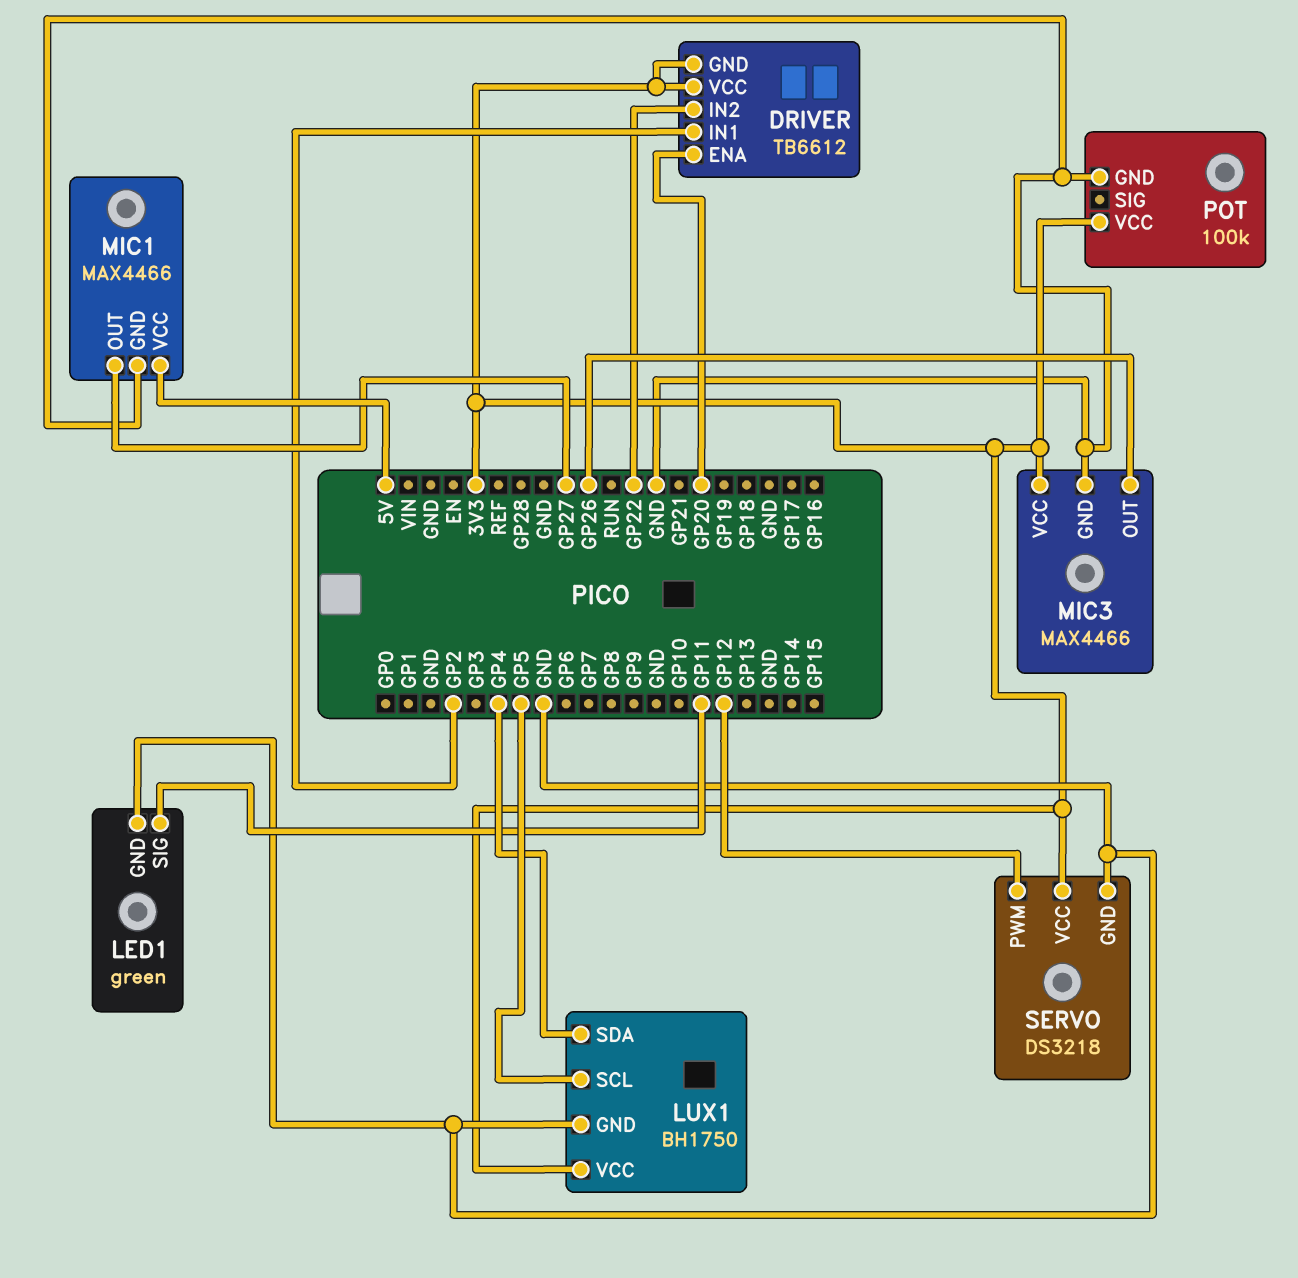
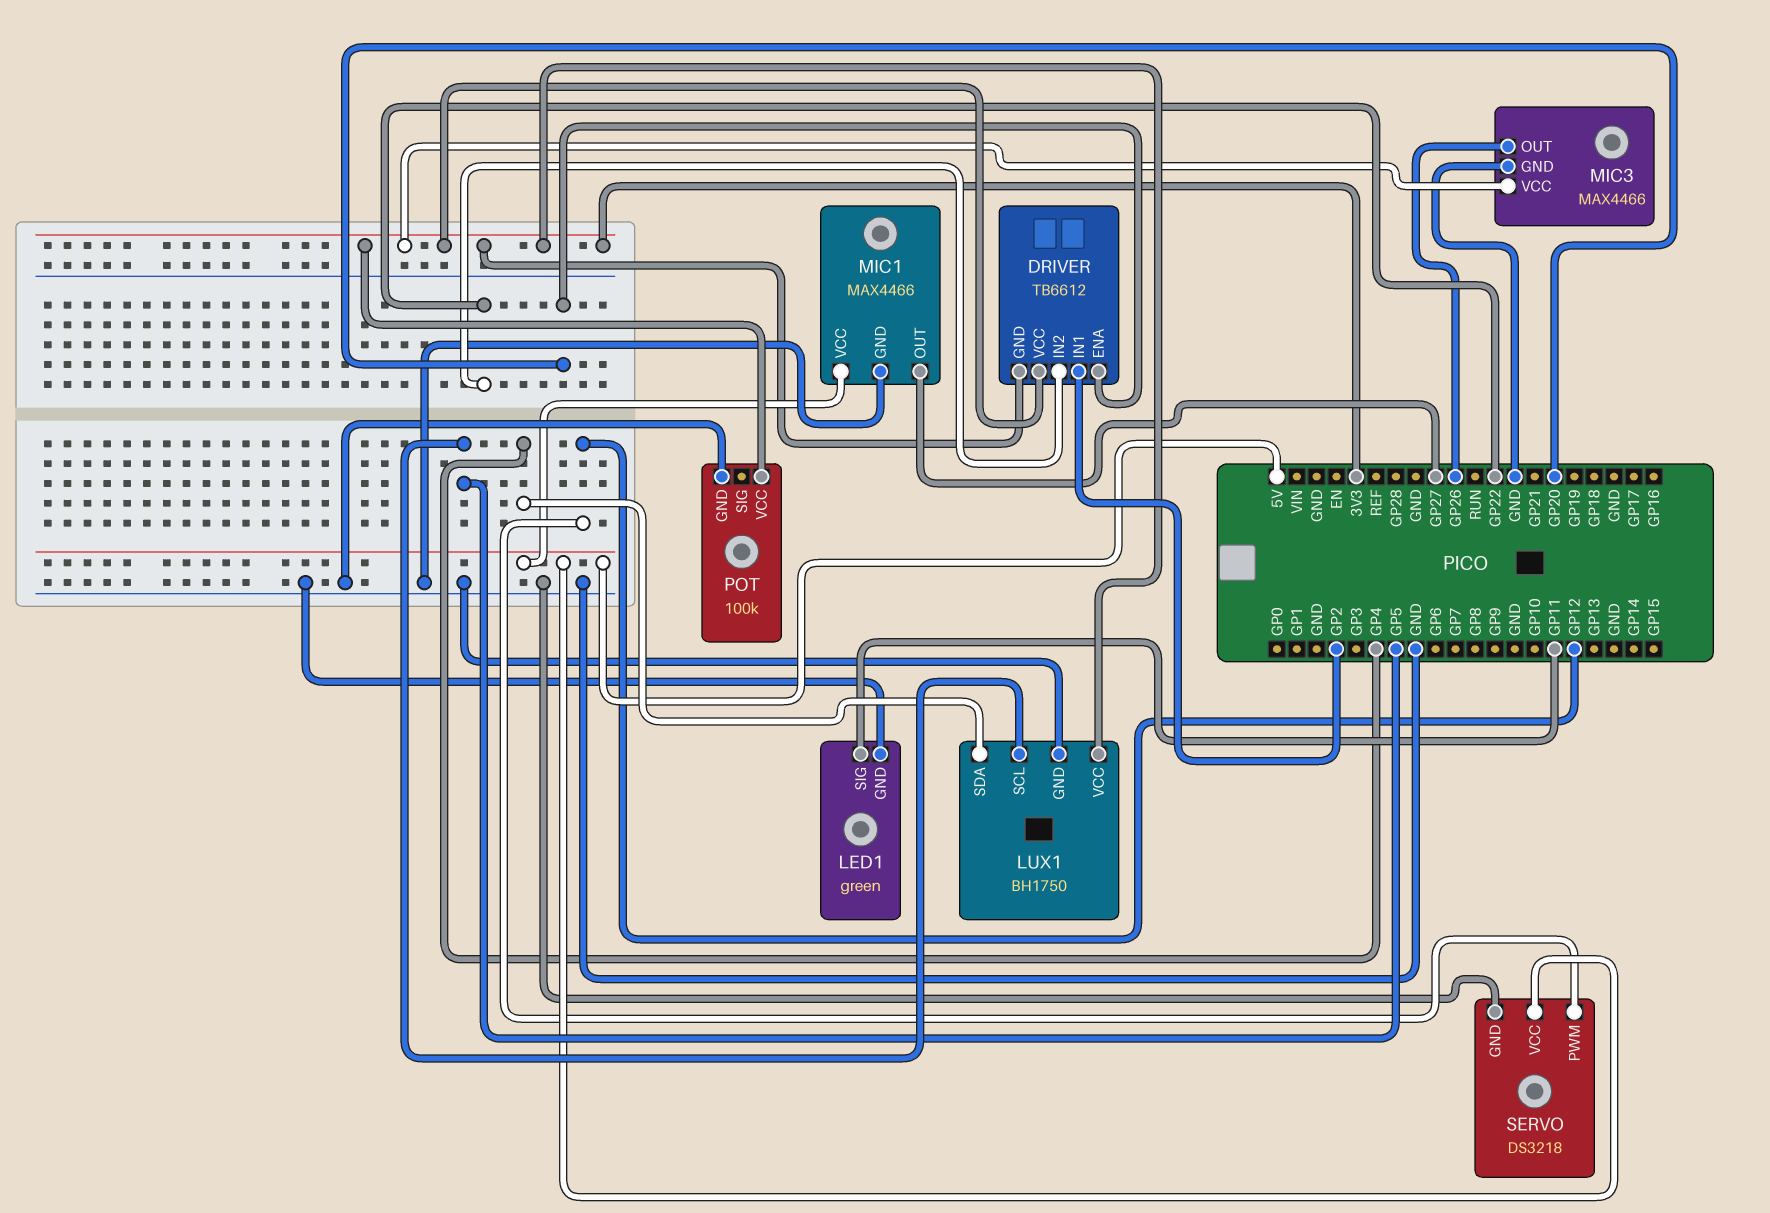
SERVO pin VCC: 3V3 -> 5V

